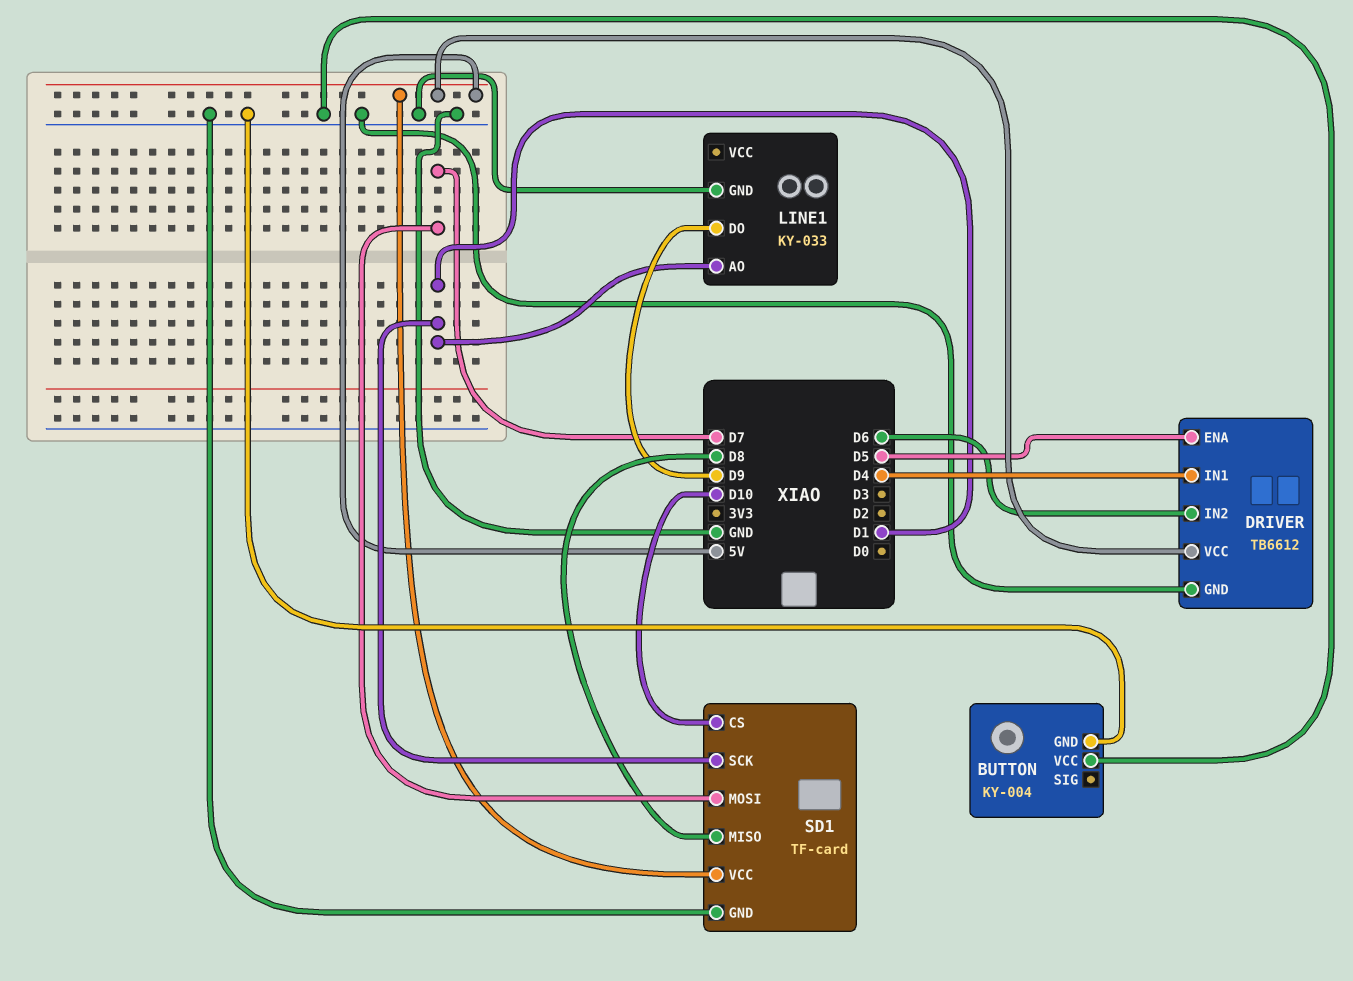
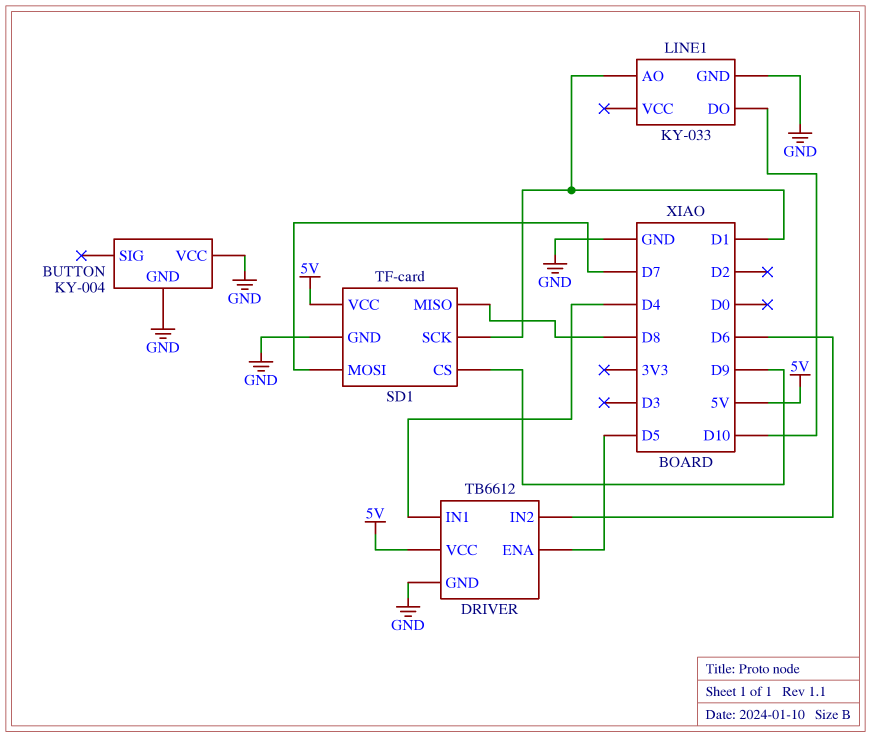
LINE1 pin DO: D9 -> D10
SD1 pin CS: D10 -> D9

